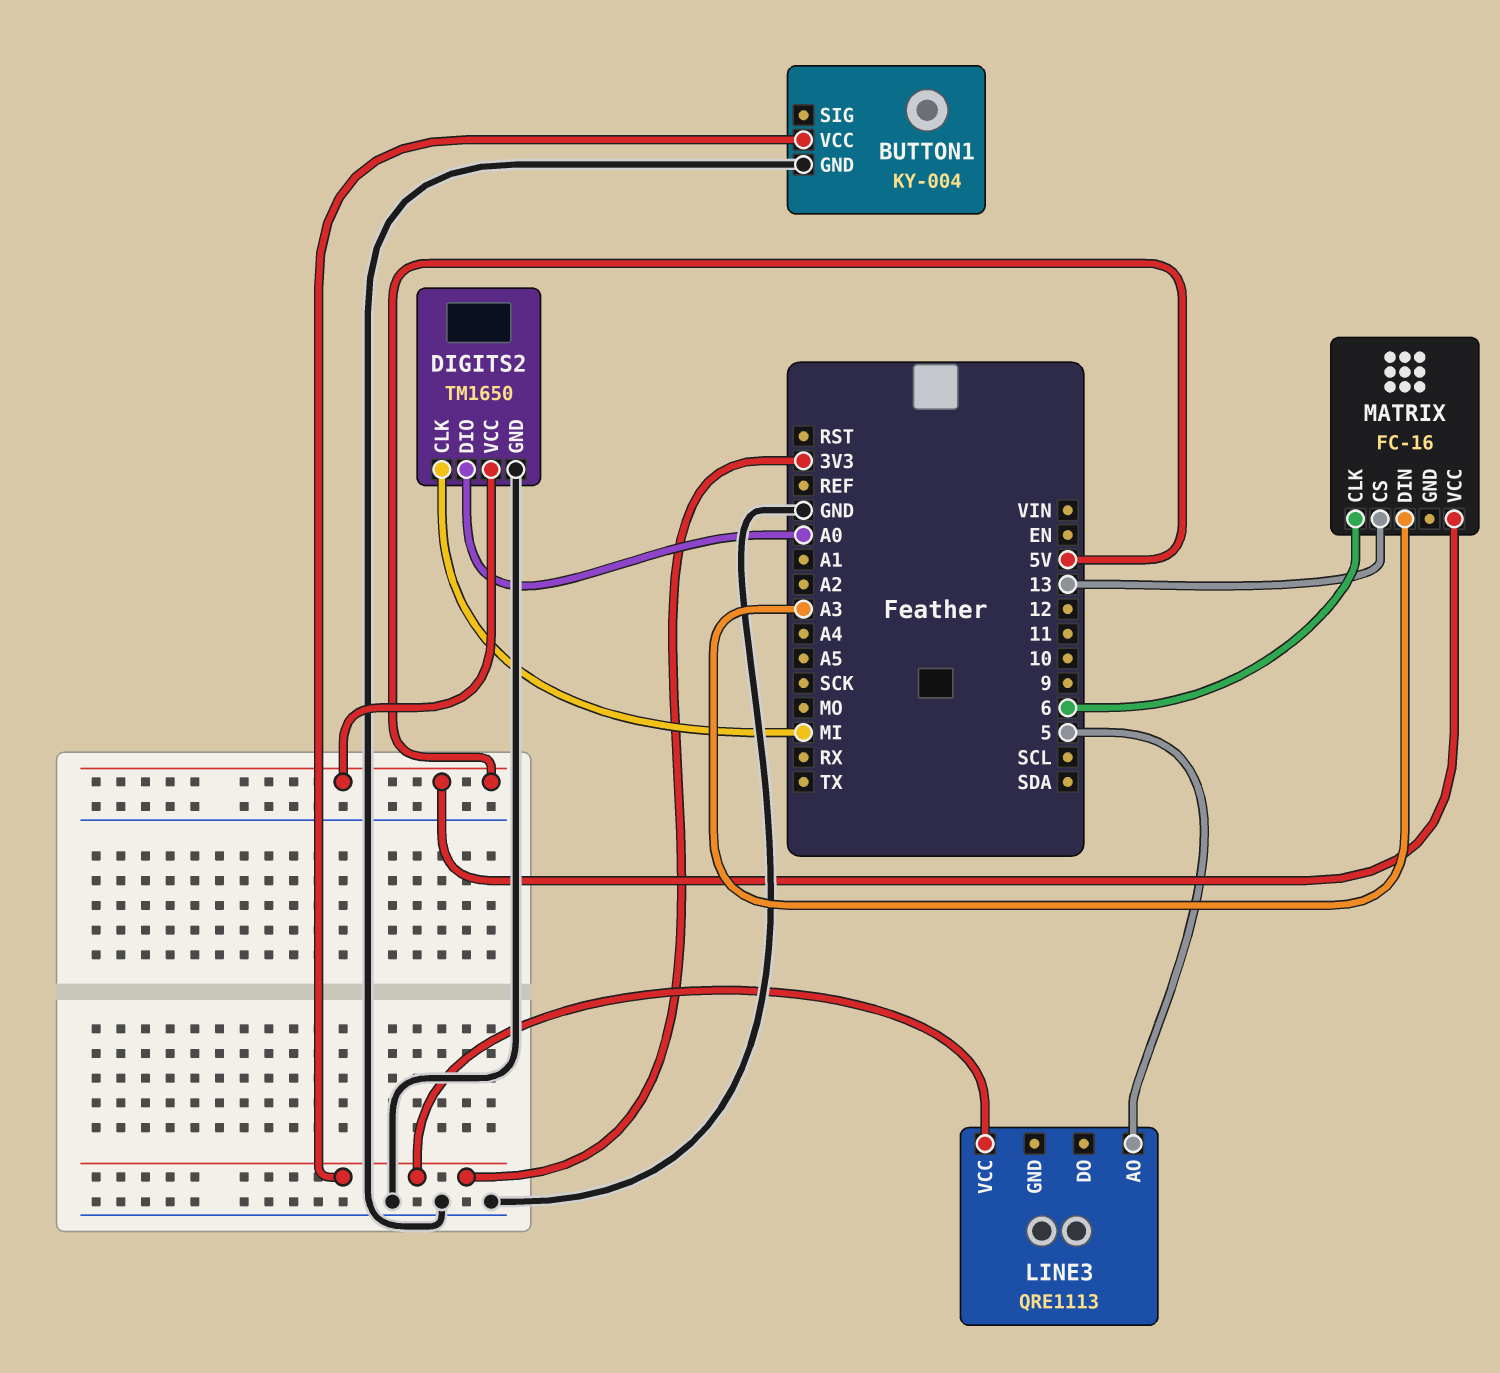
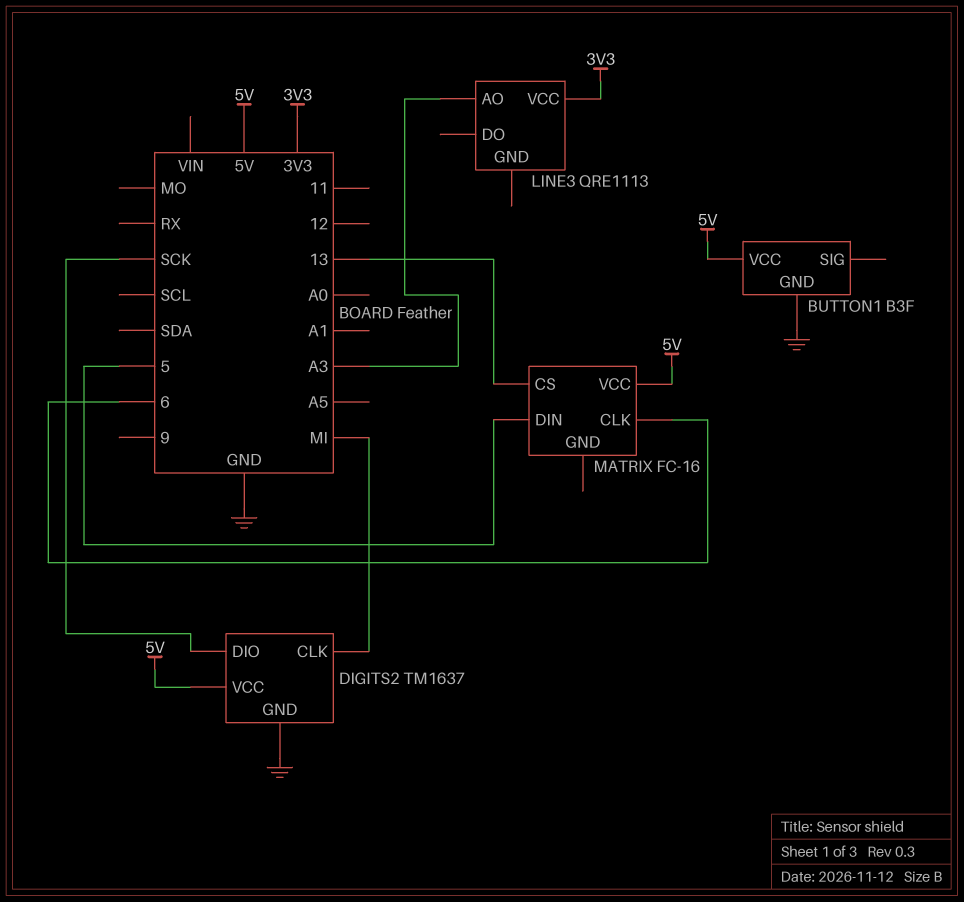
BUTTON1: KY-004 -> B3F
BUTTON1 pin VCC: 3V3 -> 5V
DIGITS2: TM1650 -> TM1637
DIGITS2 pin DIO: A0 -> SCK
LINE3 pin AO: 5 -> A3
MATRIX pin DIN: A3 -> 5

